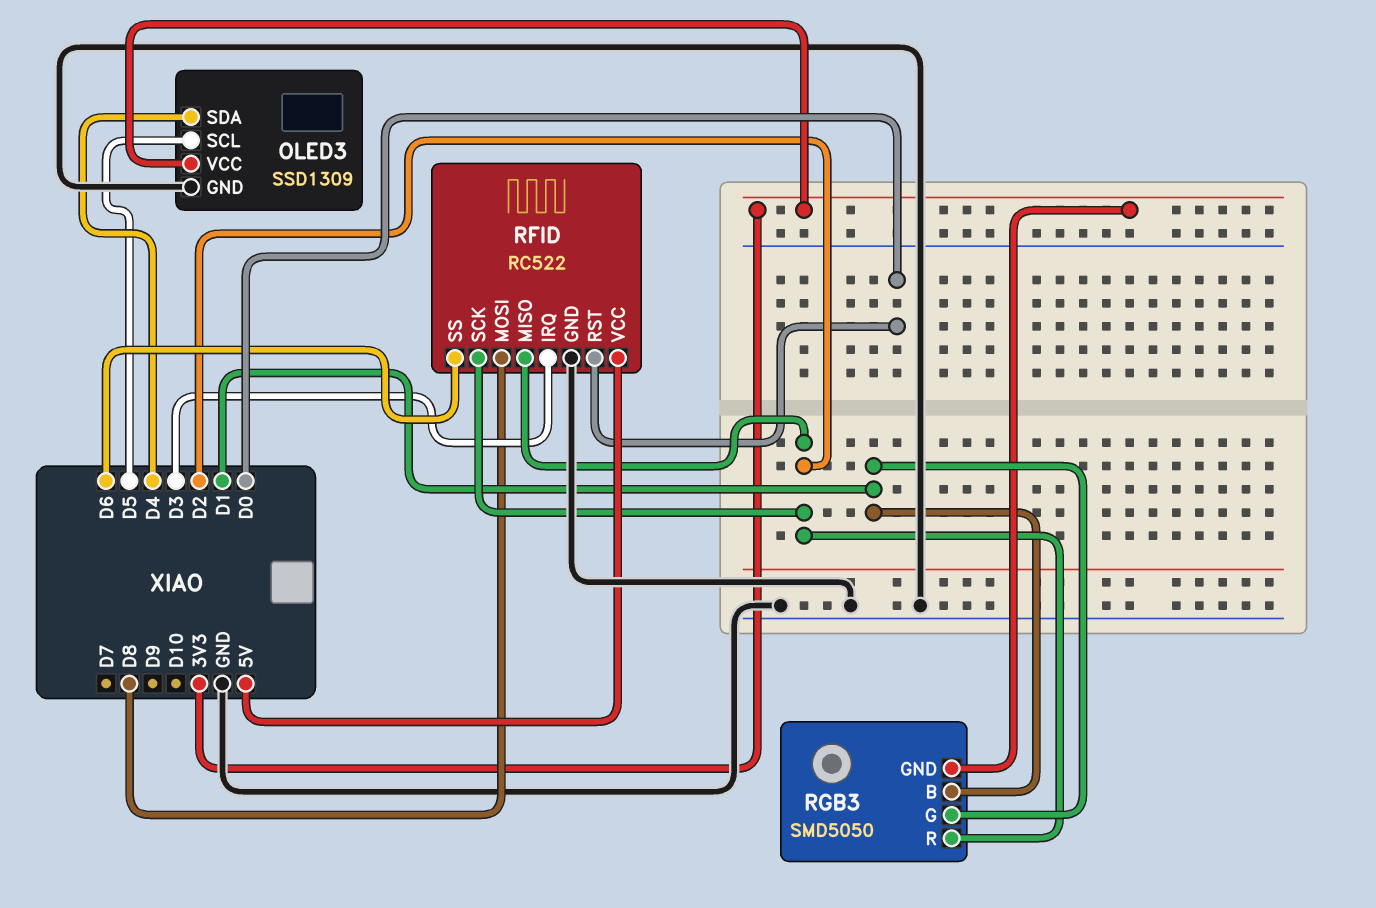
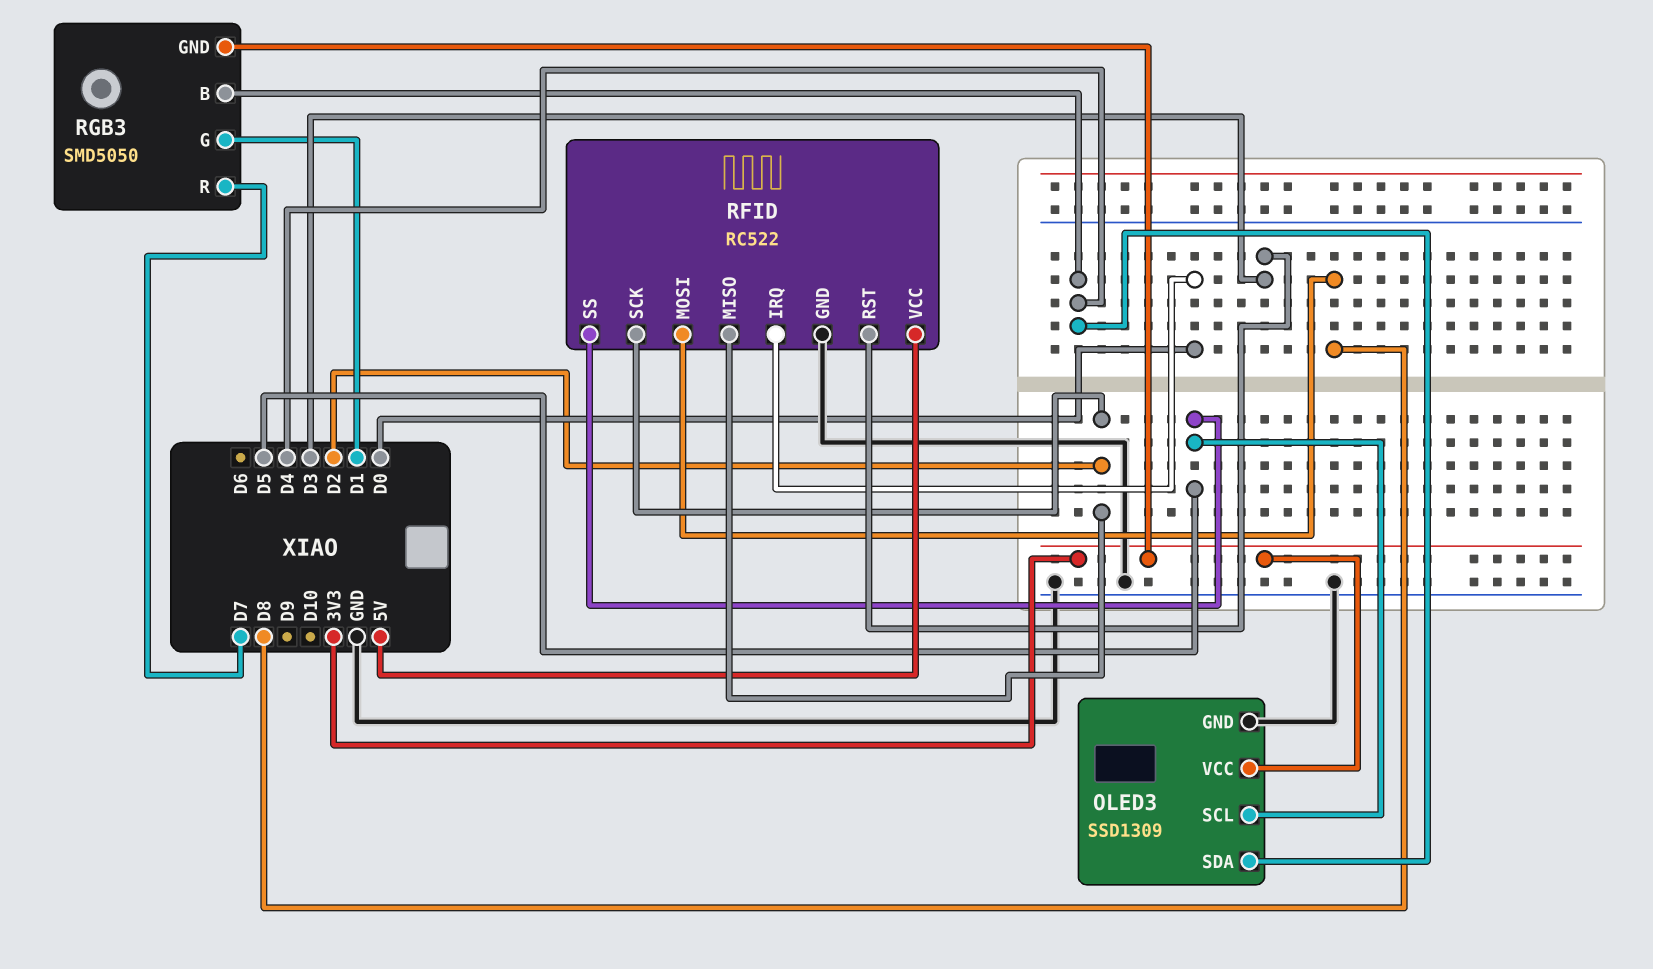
RFID pin IRQ: D3 -> D0
RFID pin RST: D0 -> D3
RFID pin SS: D6 -> D5
RGB3 pin B: D1 -> D4
RGB3 pin R: D2 -> D7

